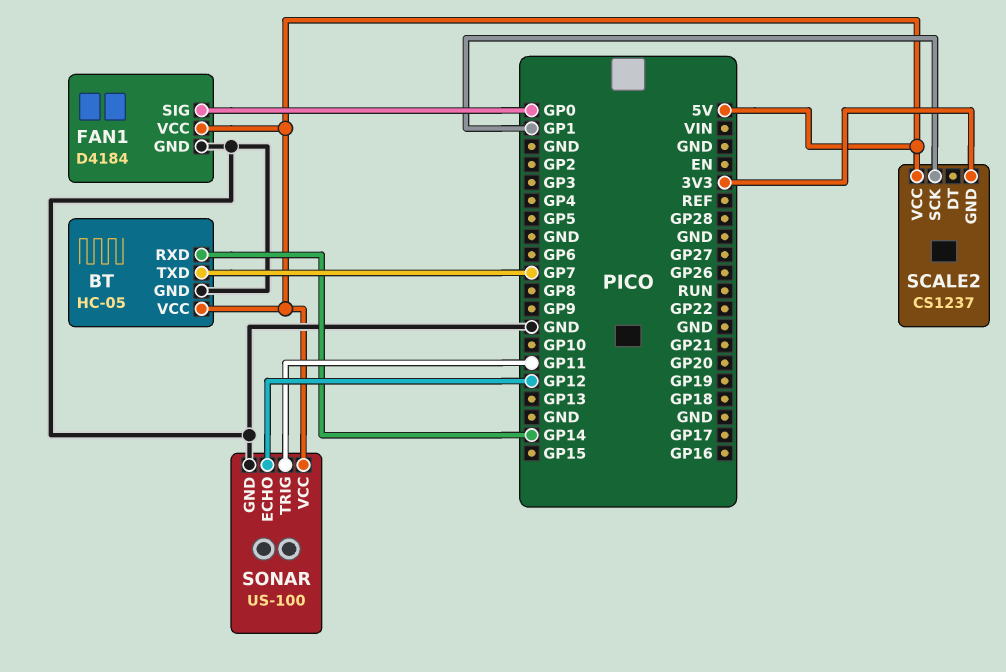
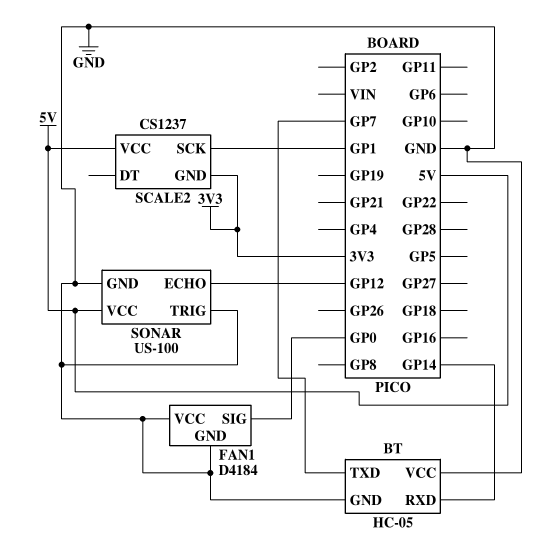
BT pin VCC: 5V -> GND
FAN1 pin VCC: 5V -> GND
SONAR pin TRIG: GP11 -> GND

